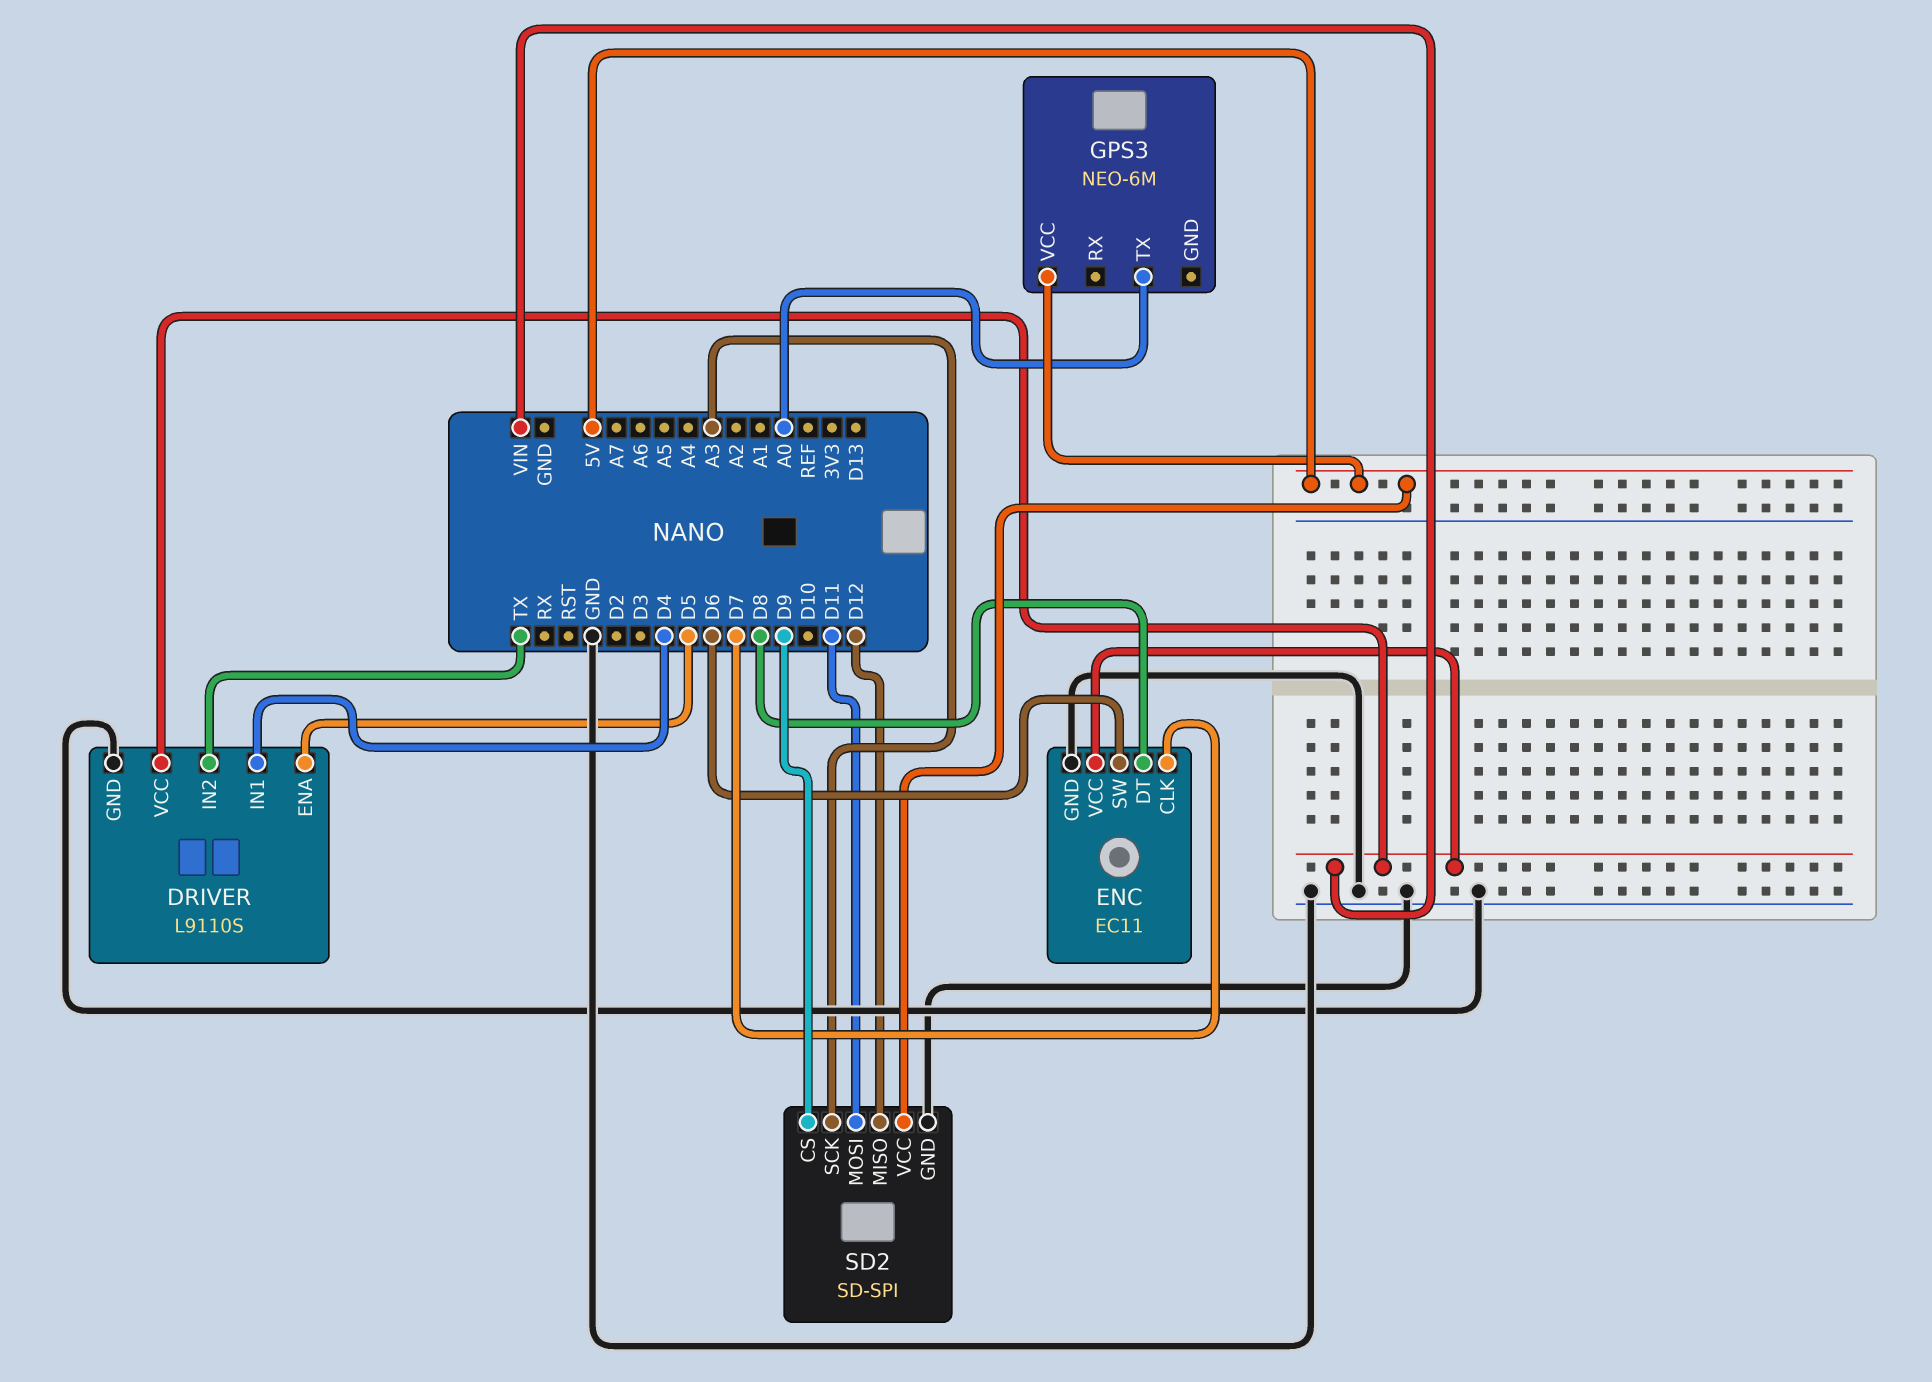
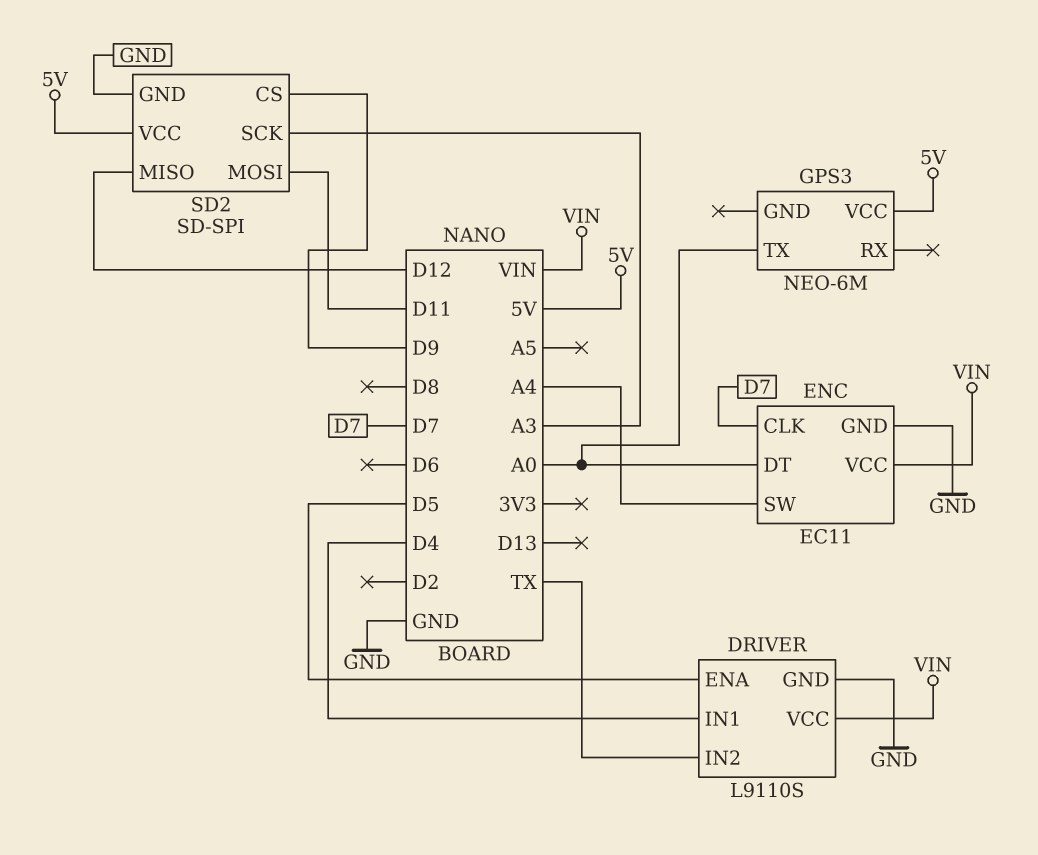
ENC pin DT: D8 -> A0
ENC pin SW: D6 -> A4

